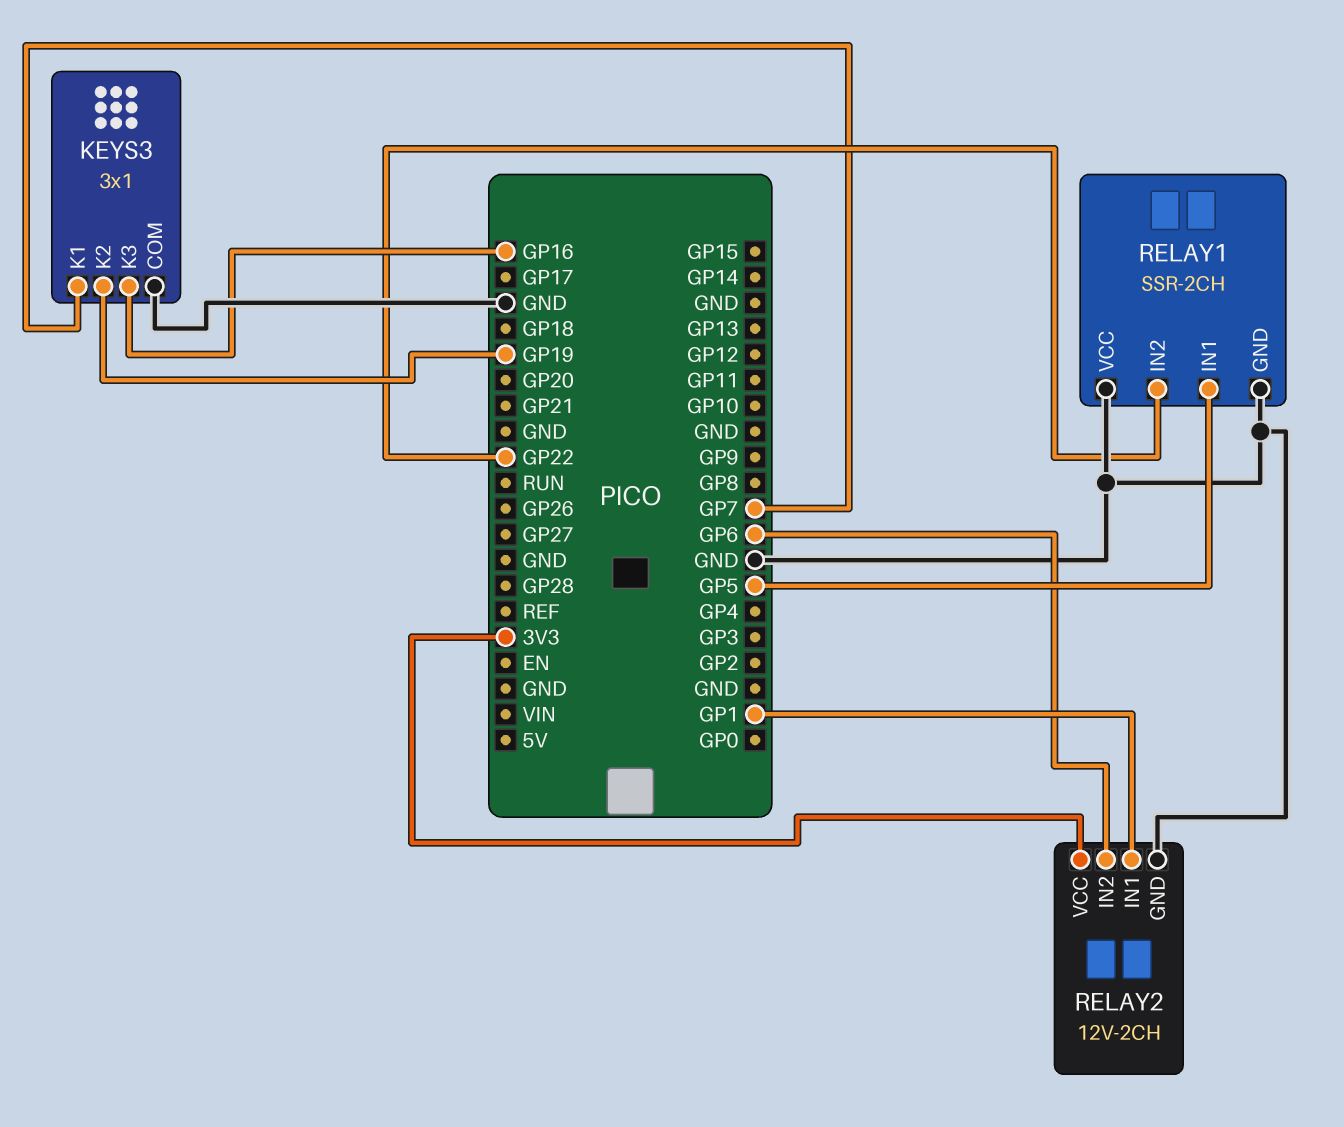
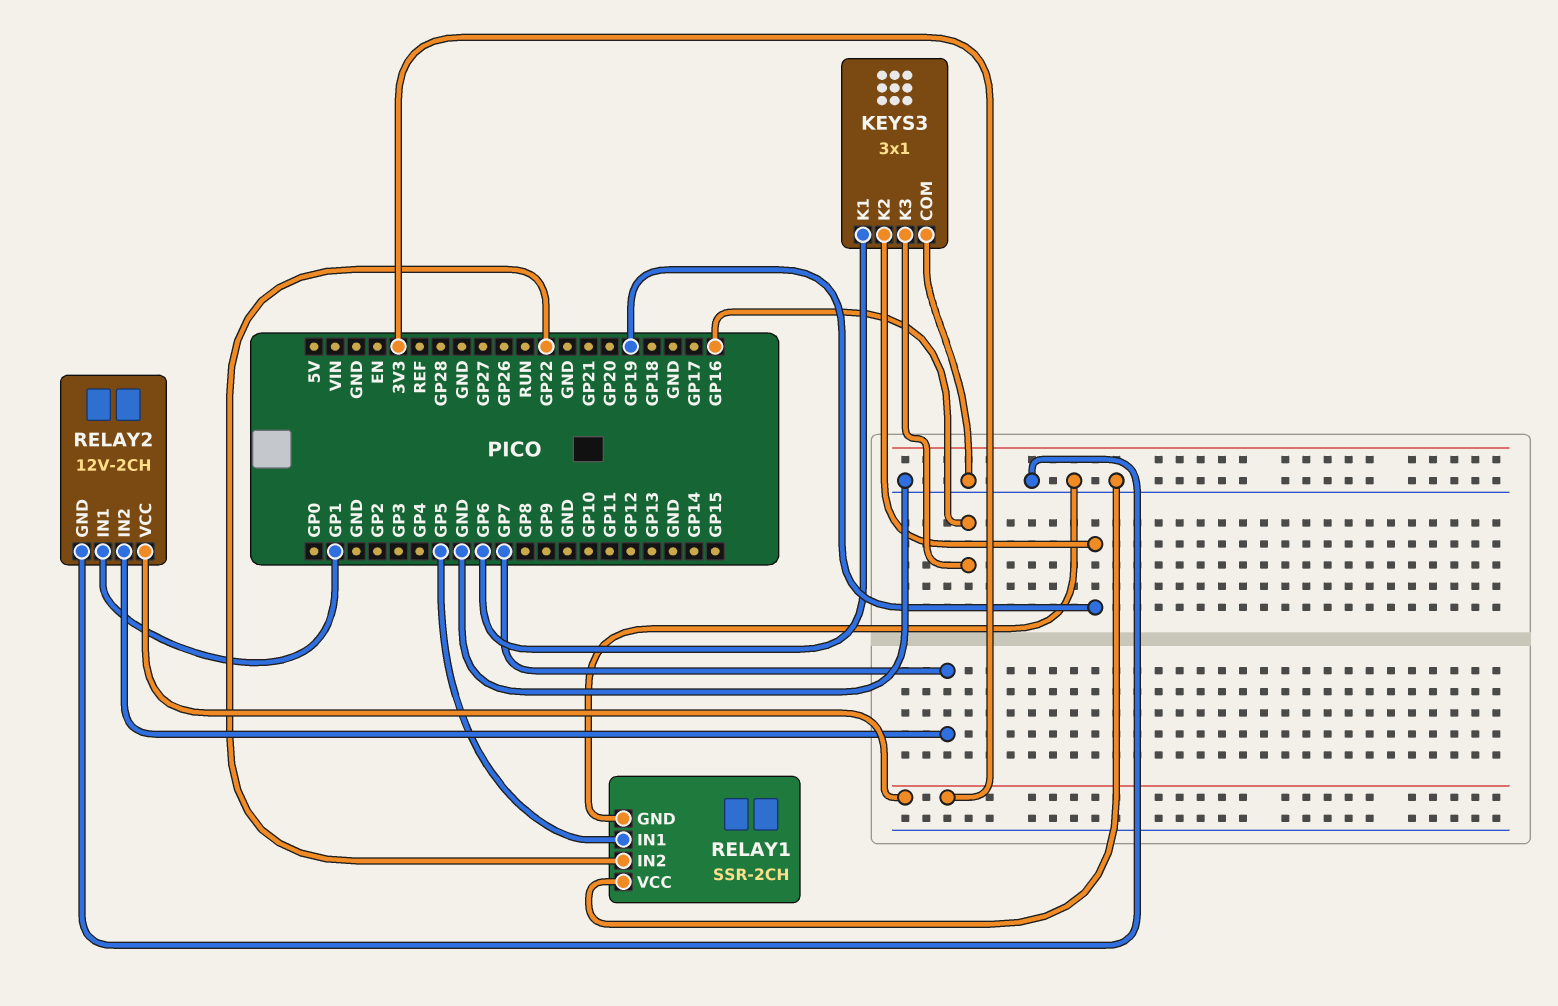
KEYS3 pin K1: GP7 -> GP6
RELAY2 pin IN2: GP6 -> GP7

